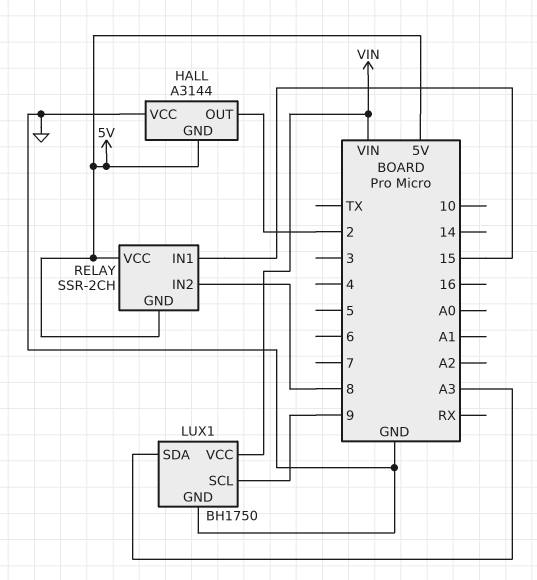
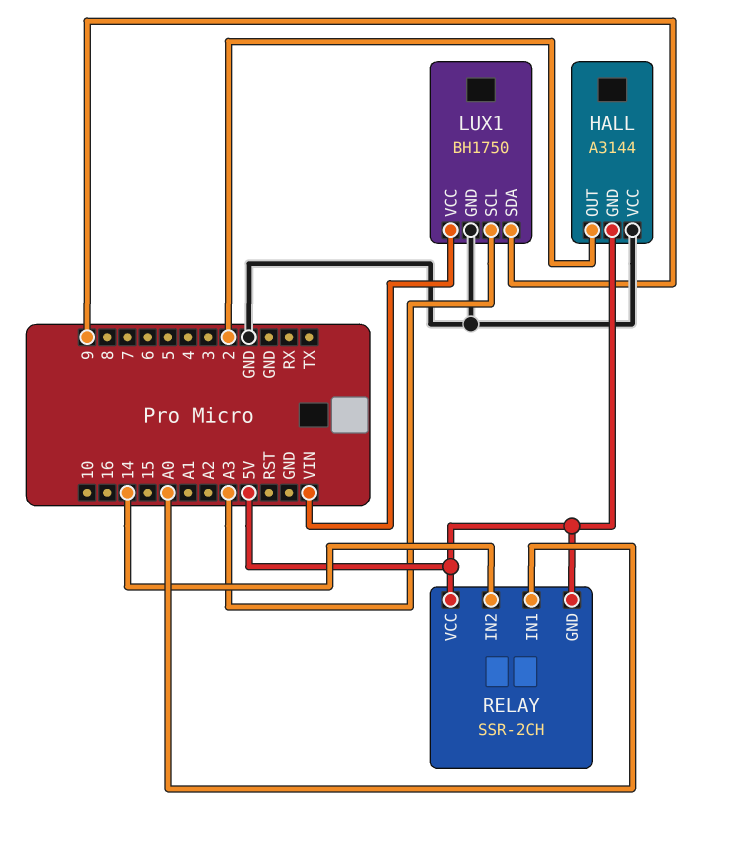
LUX1 pin SCL: 9 -> A3
LUX1 pin SDA: A3 -> 9
RELAY pin IN1: 15 -> A0
RELAY pin IN2: 8 -> 14

